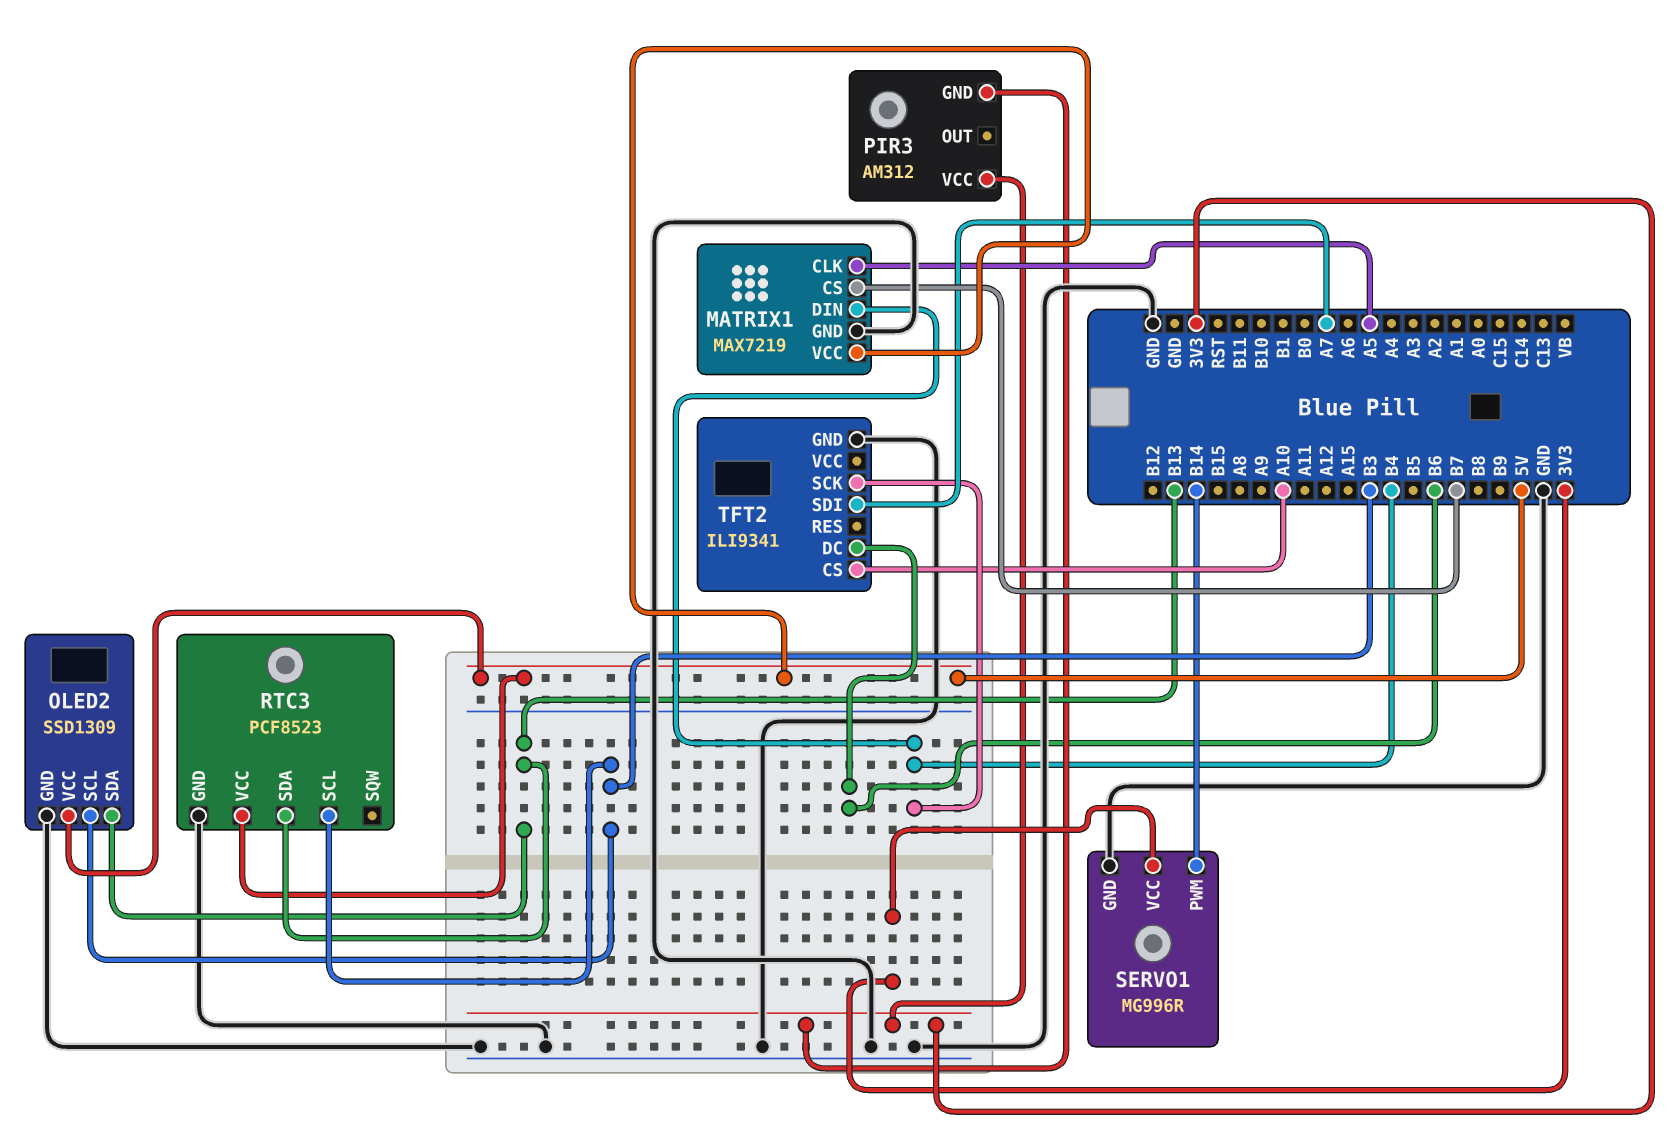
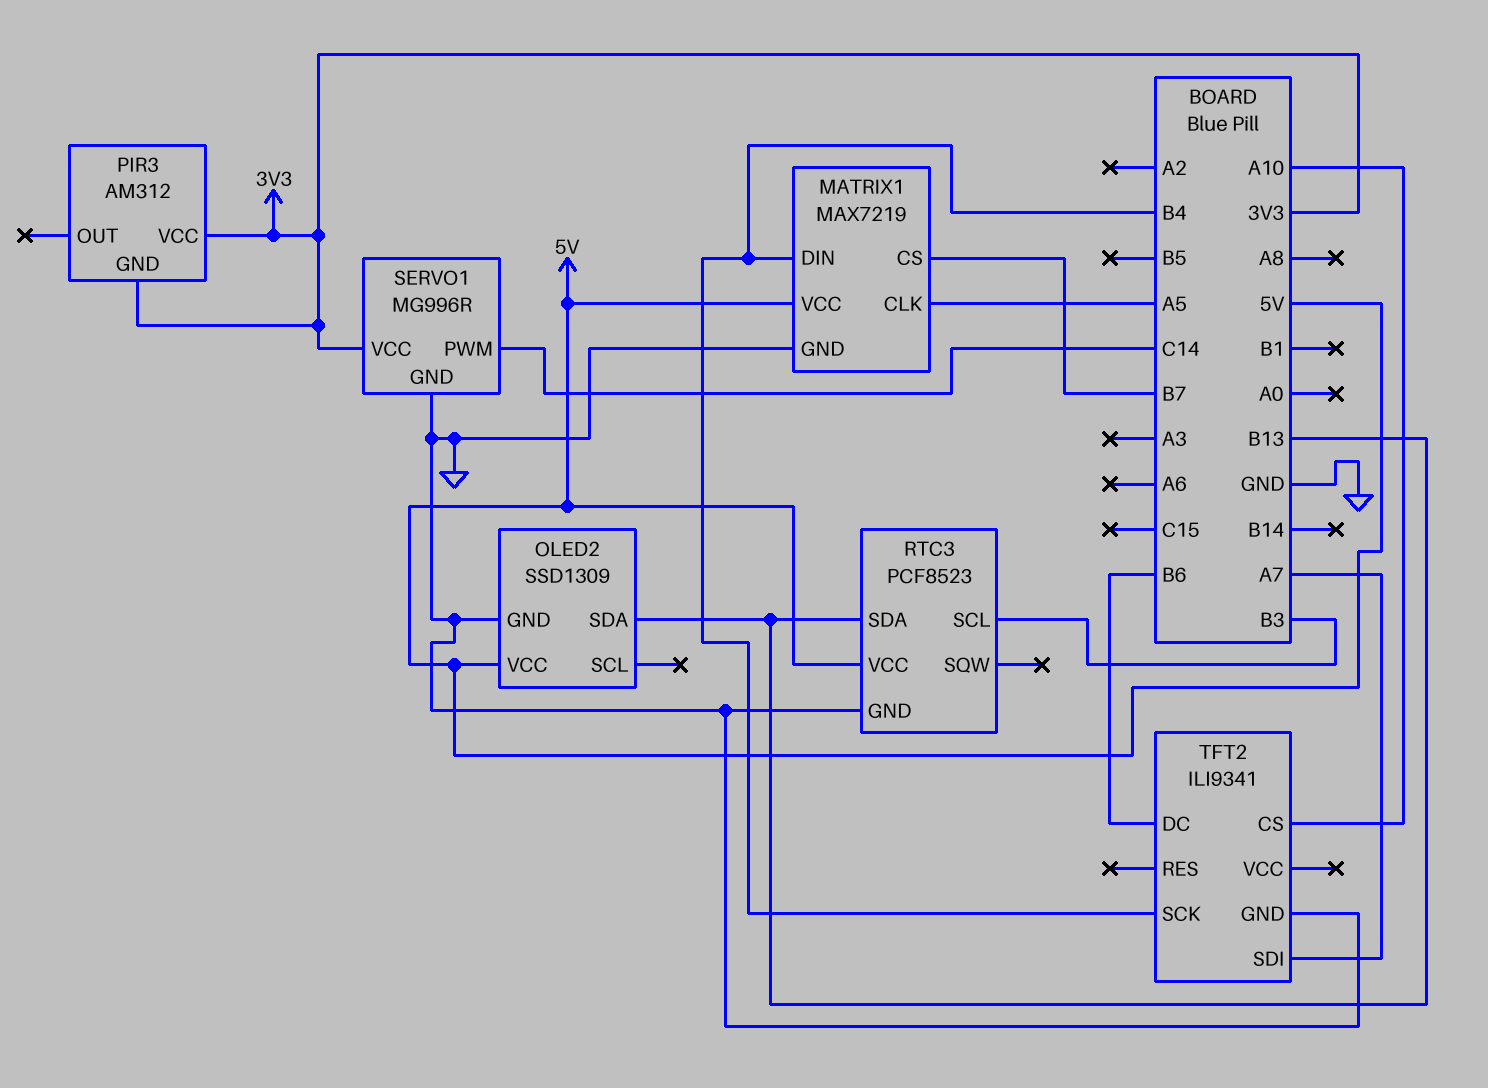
OLED2 pin SCL: B3 -> none
SERVO1 pin PWM: B14 -> C14

